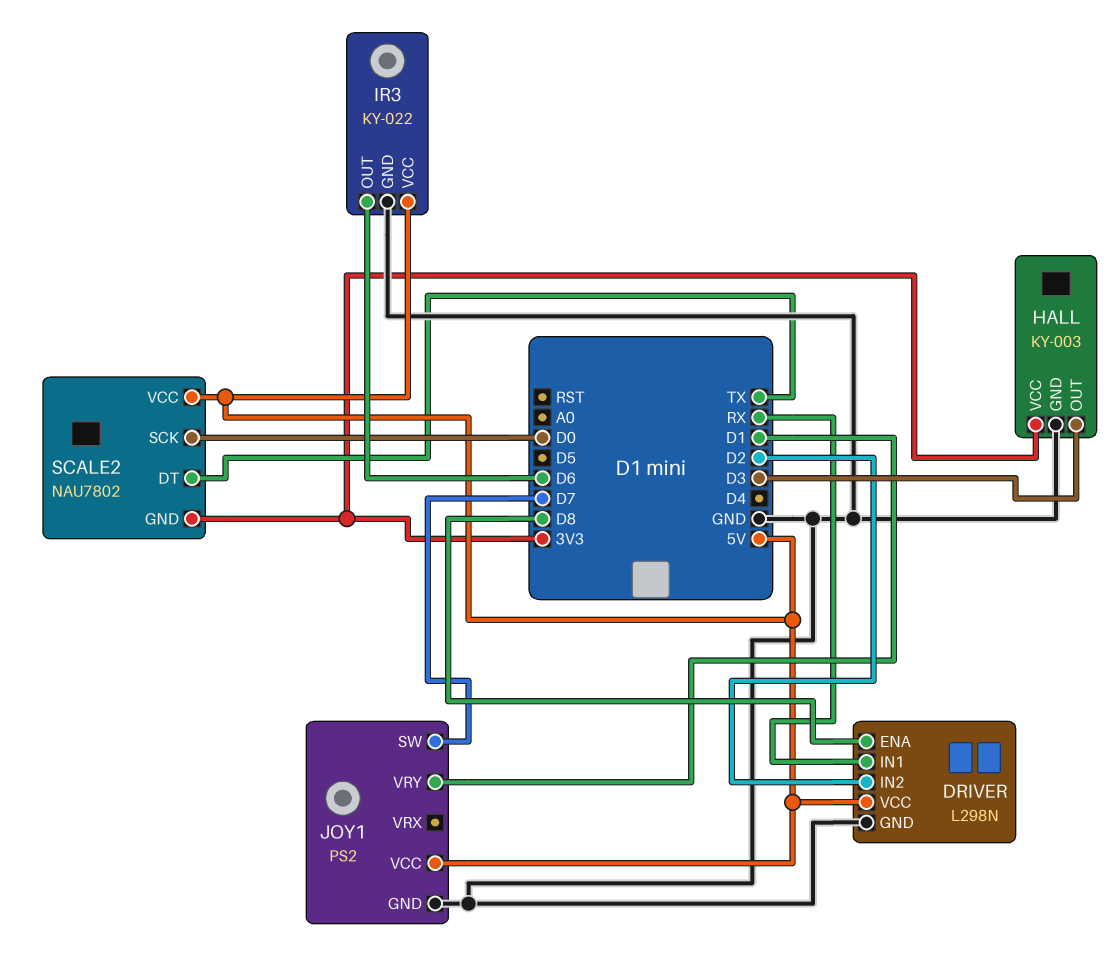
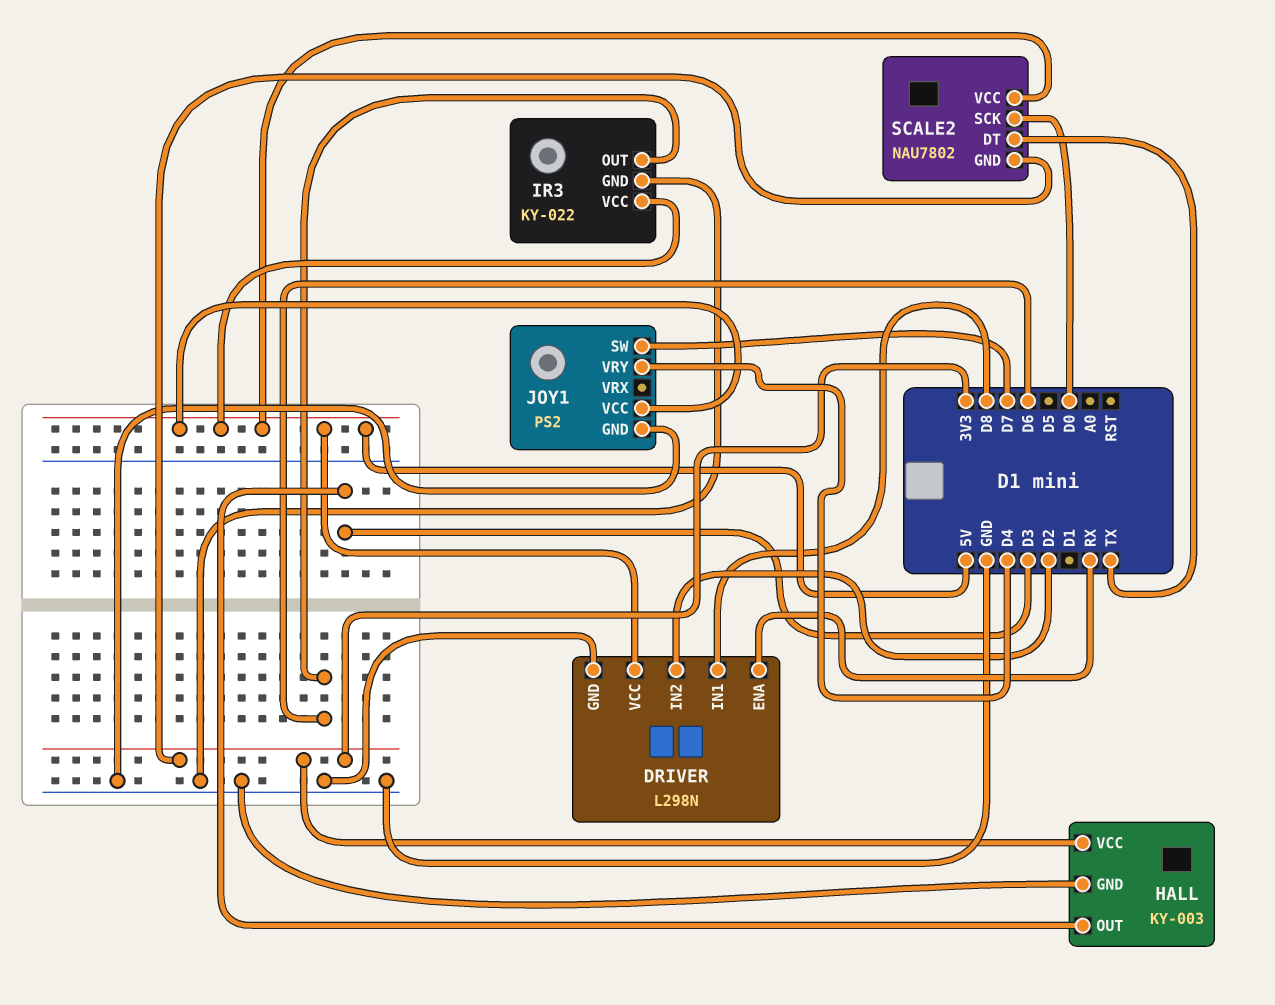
DRIVER pin ENA: D8 -> RX
DRIVER pin IN1: RX -> D8
JOY1 pin VRY: D1 -> D4

